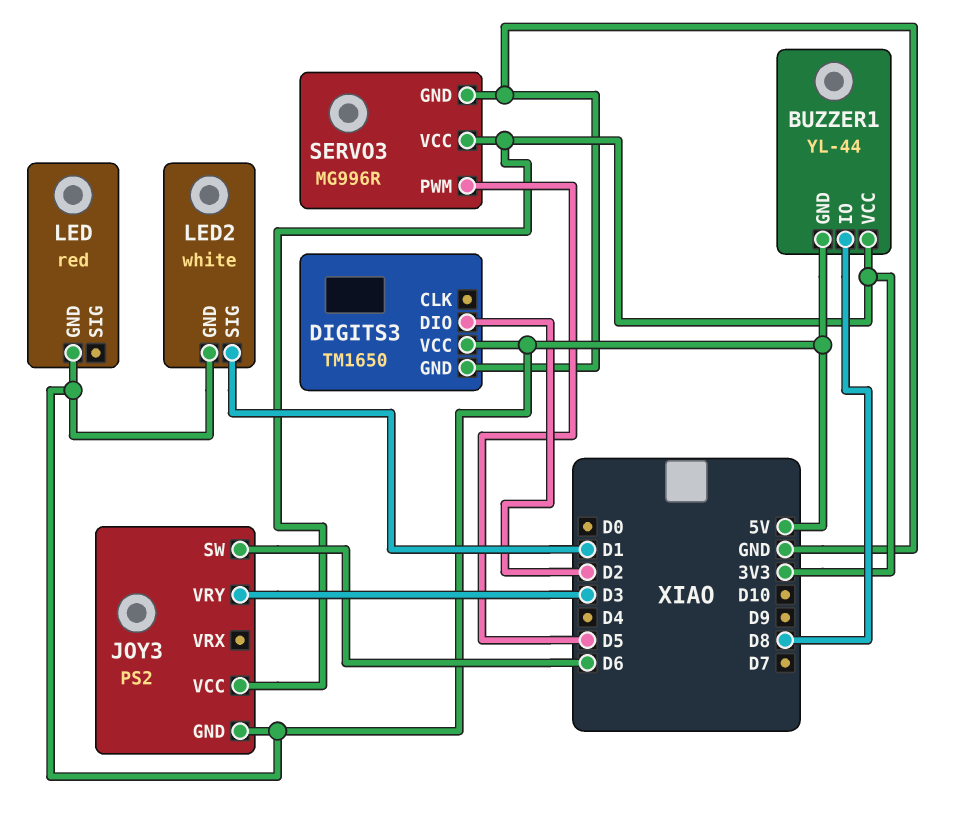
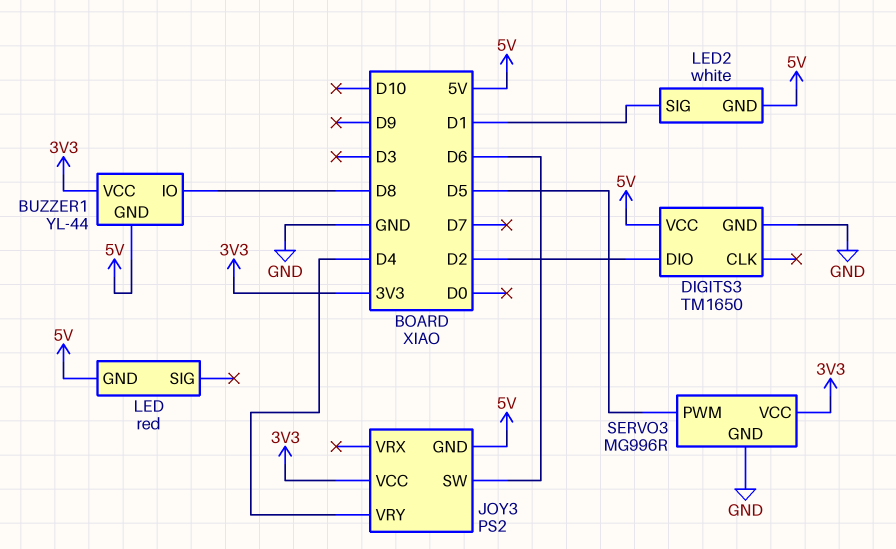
JOY3 pin VRY: D3 -> D4

